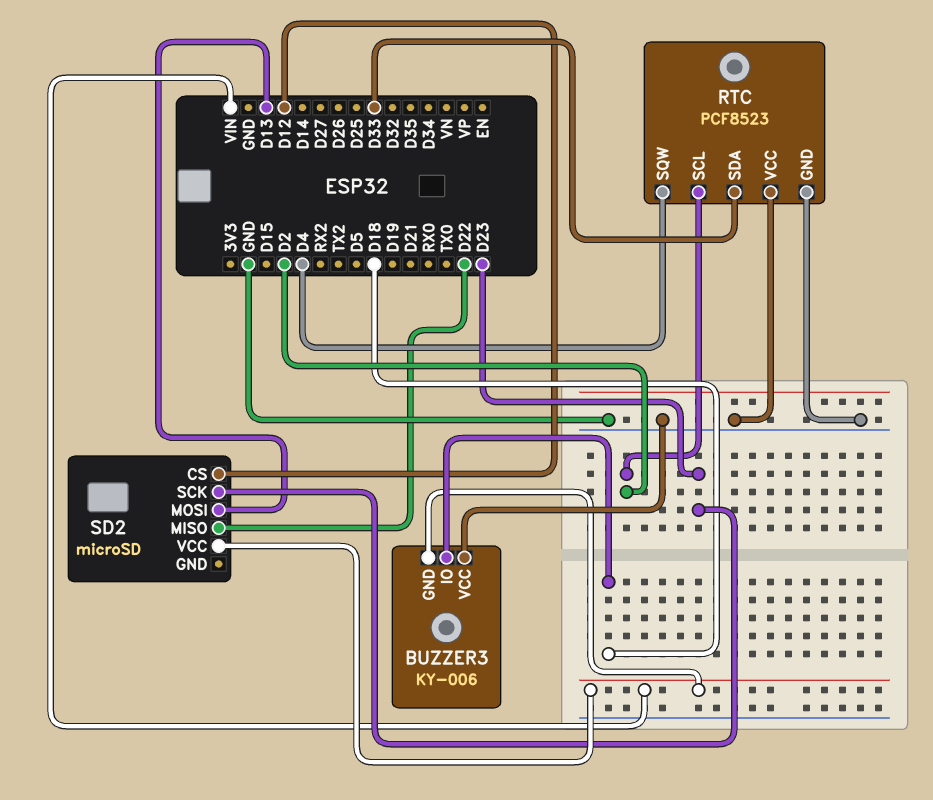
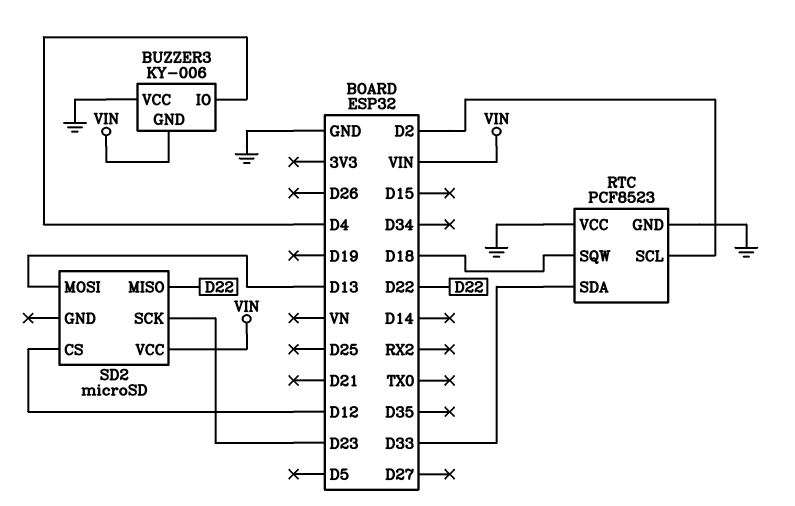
BUZZER3 pin IO: D18 -> D4
RTC pin SQW: D4 -> D18

